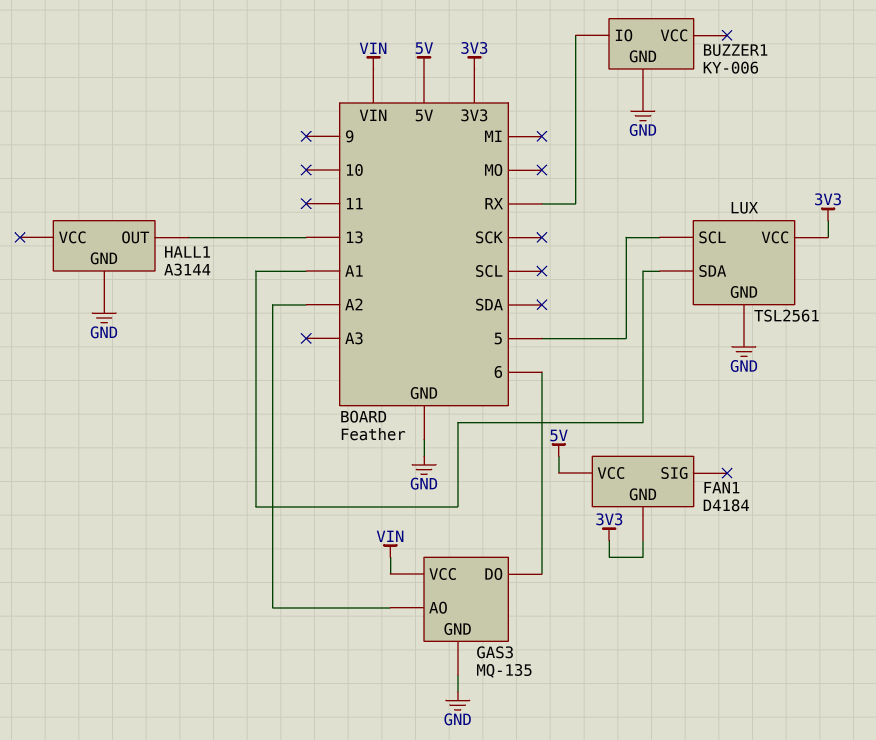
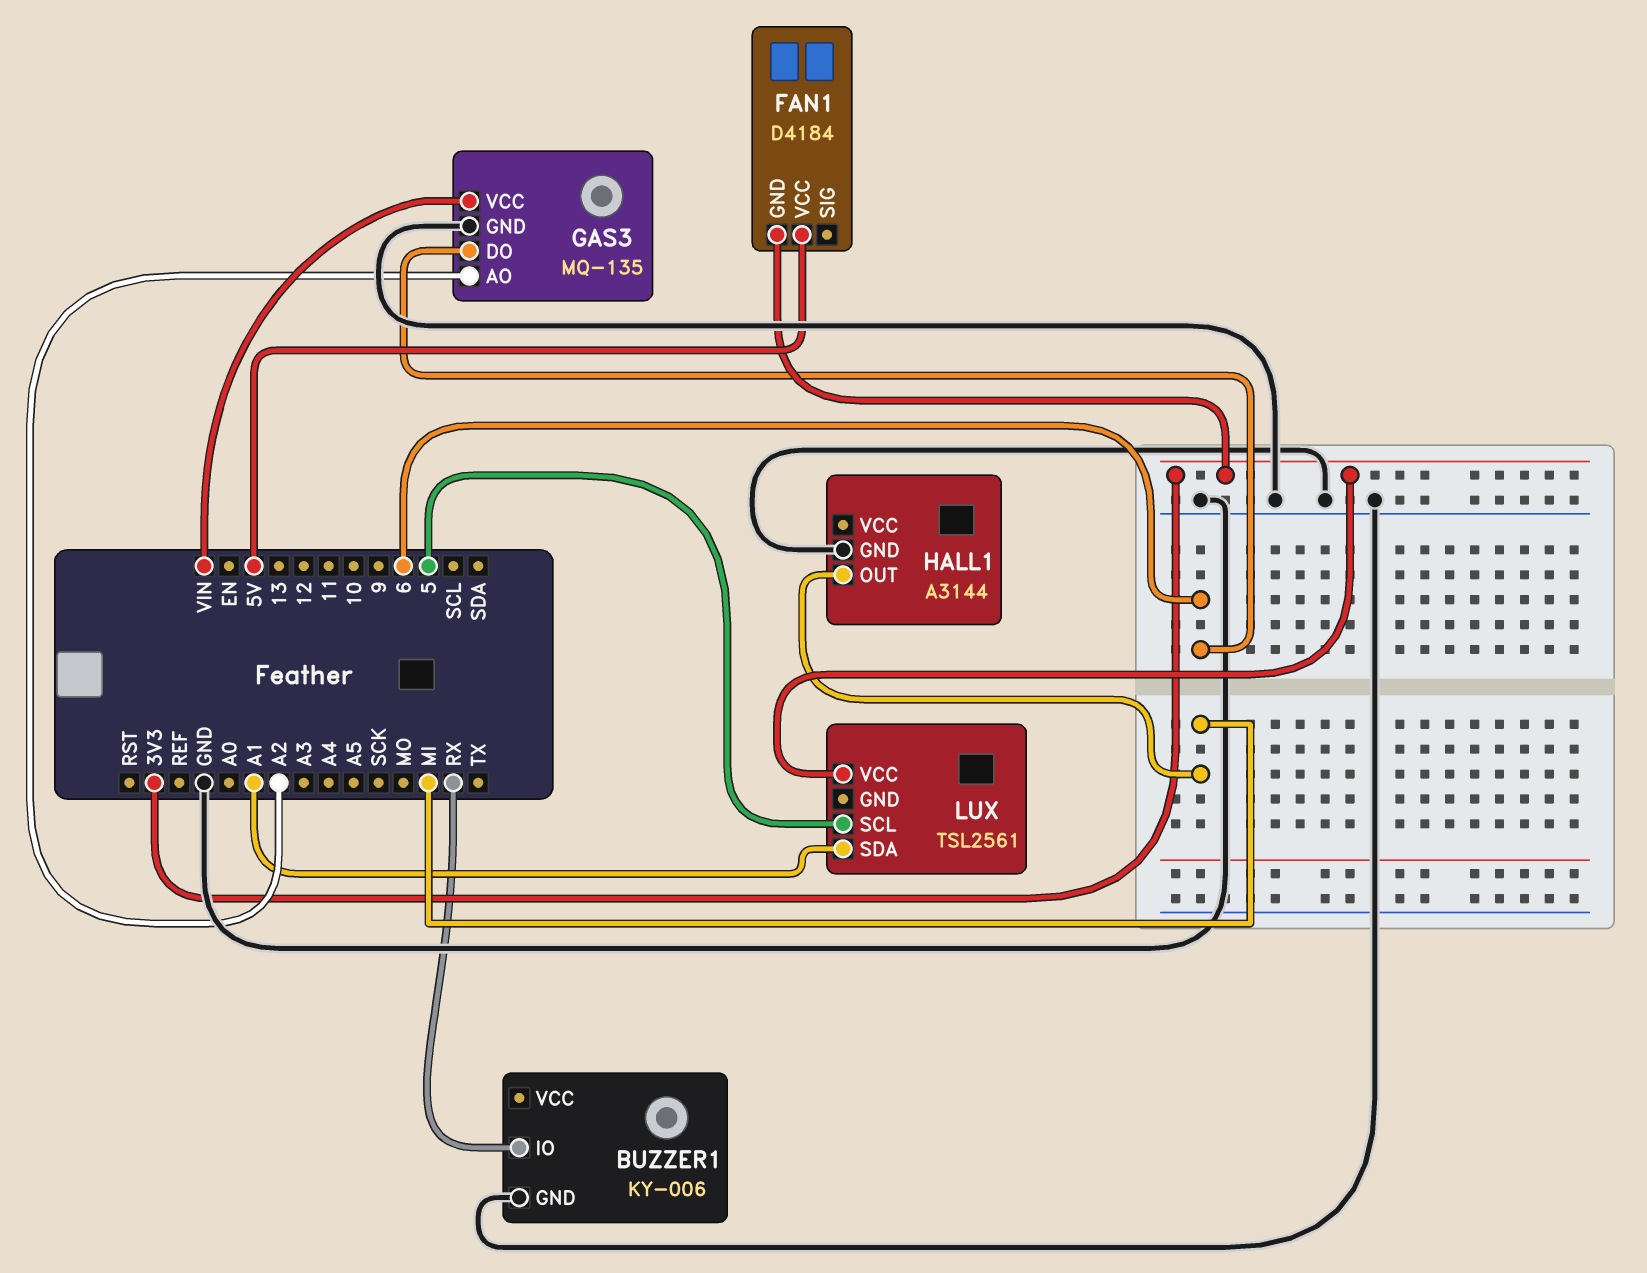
HALL1 pin OUT: 13 -> MI
LUX pin GND: GND -> none

